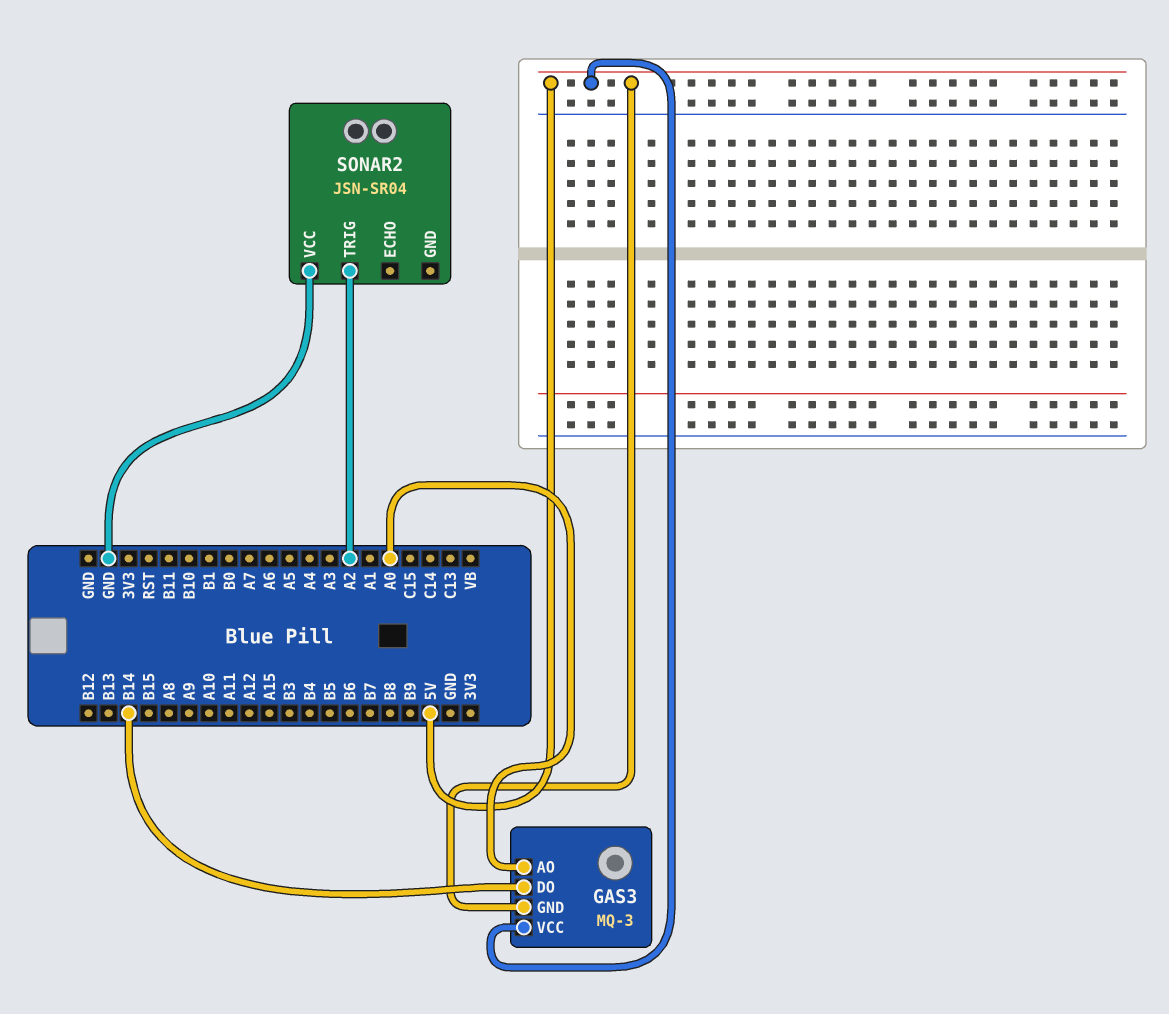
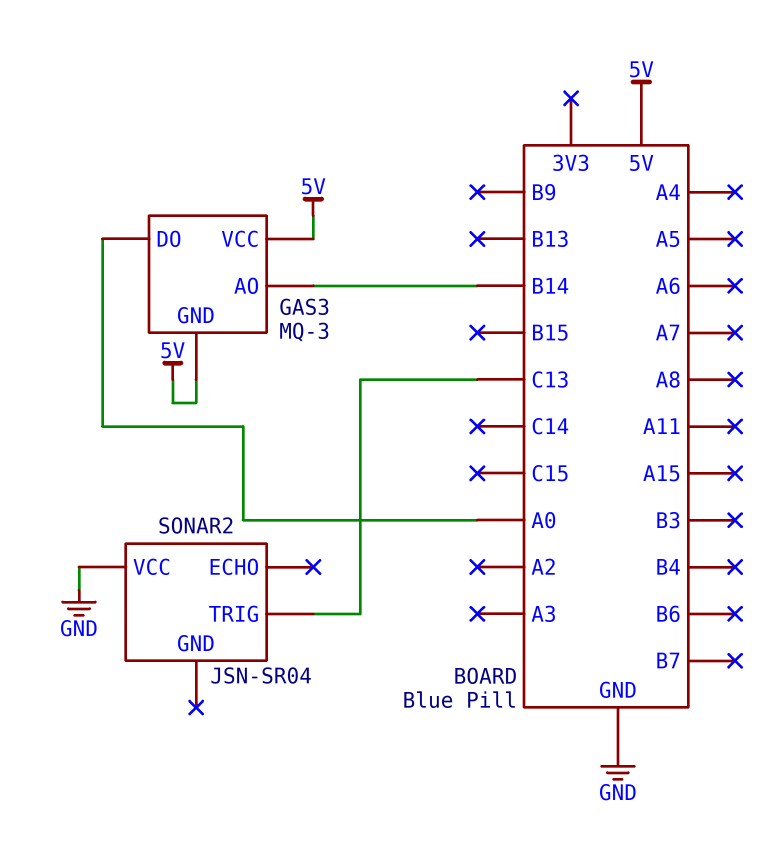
GAS3 pin AO: A0 -> B14
GAS3 pin DO: B14 -> A0
SONAR2 pin TRIG: A2 -> C13

